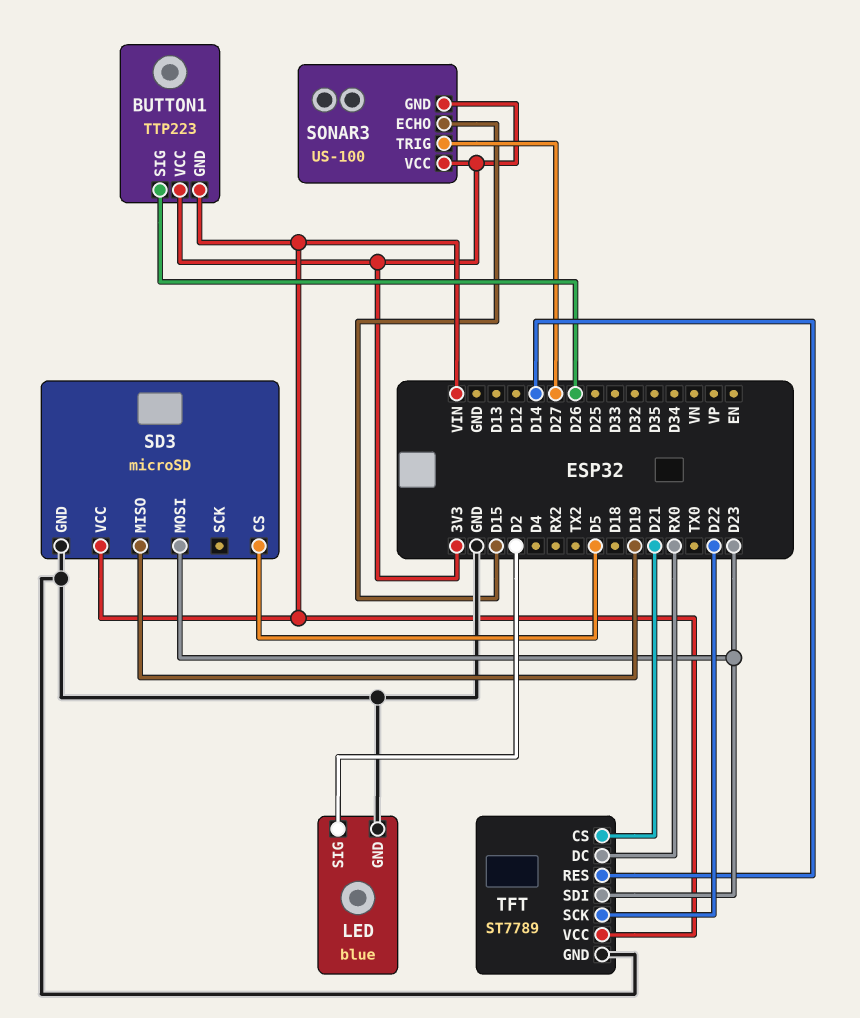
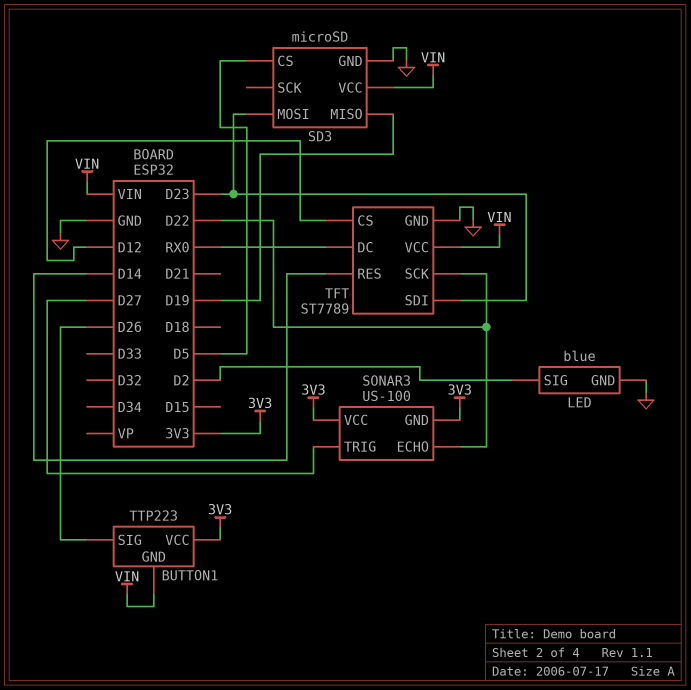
SONAR3 pin ECHO: D15 -> D22
TFT pin CS: D21 -> D12

